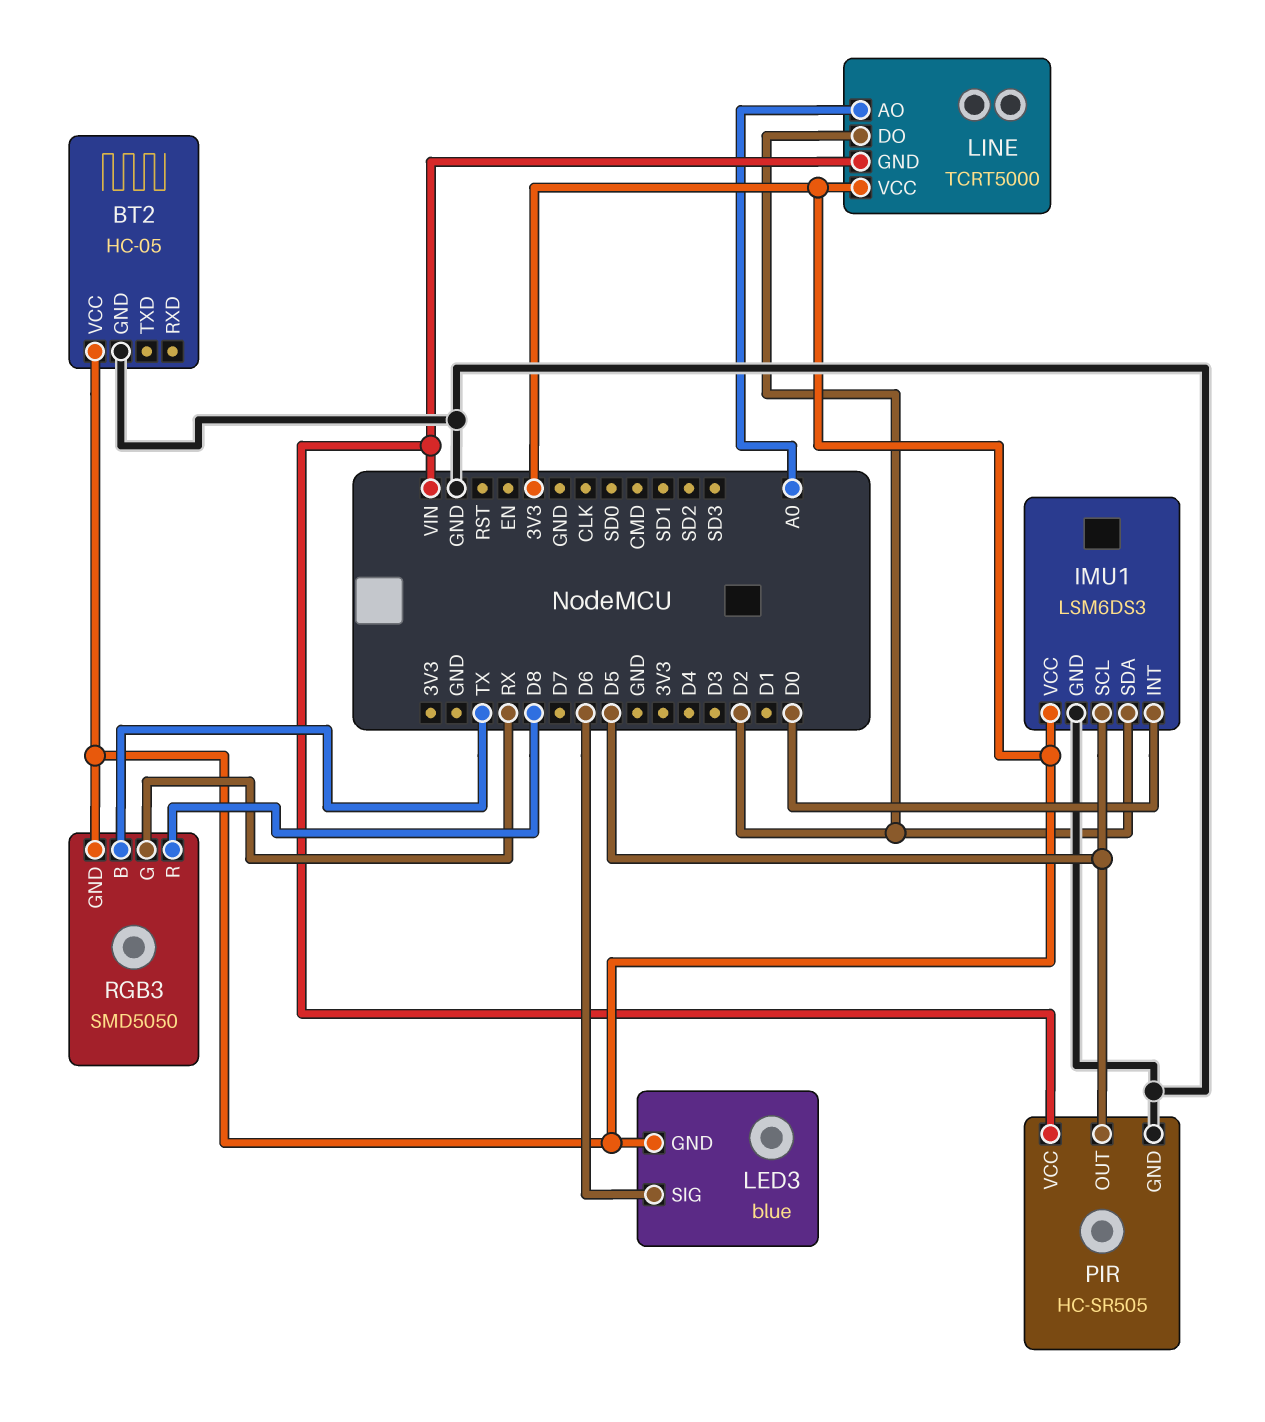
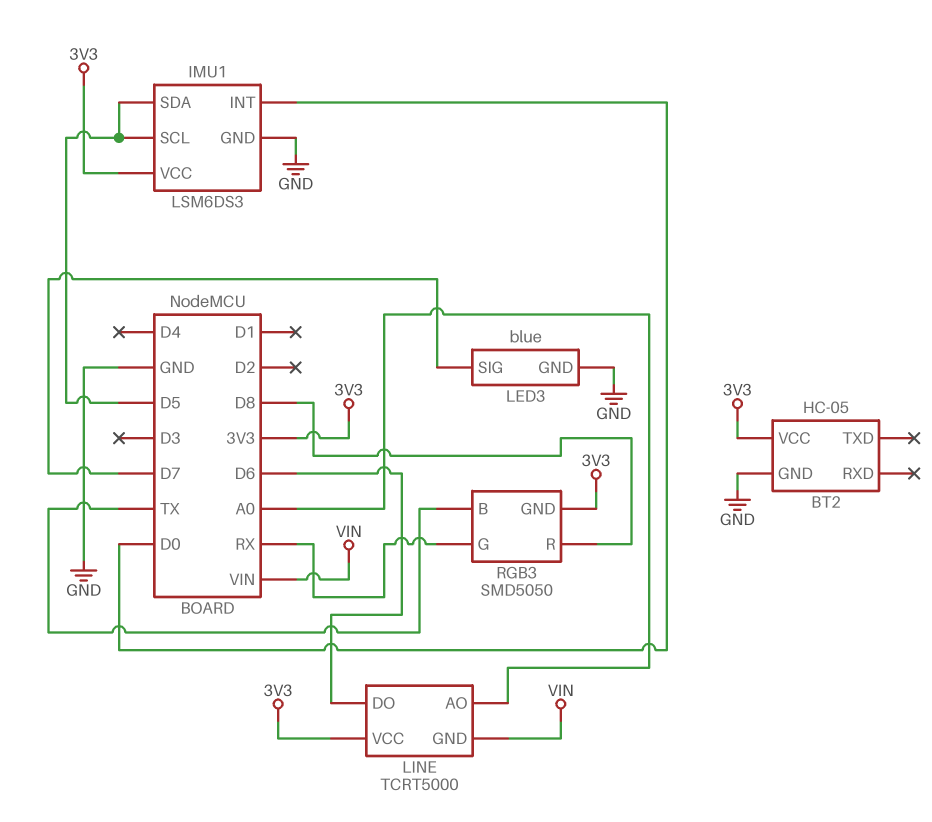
IMU1 pin SDA: D2 -> D5
LED3 pin GND: 3V3 -> GND
LED3 pin SIG: D6 -> D7
LINE pin DO: D2 -> D6
PIR: HC-SR505 -> none
PIR pin GND: GND -> none
PIR pin OUT: D5 -> none
PIR pin VCC: VIN -> none

